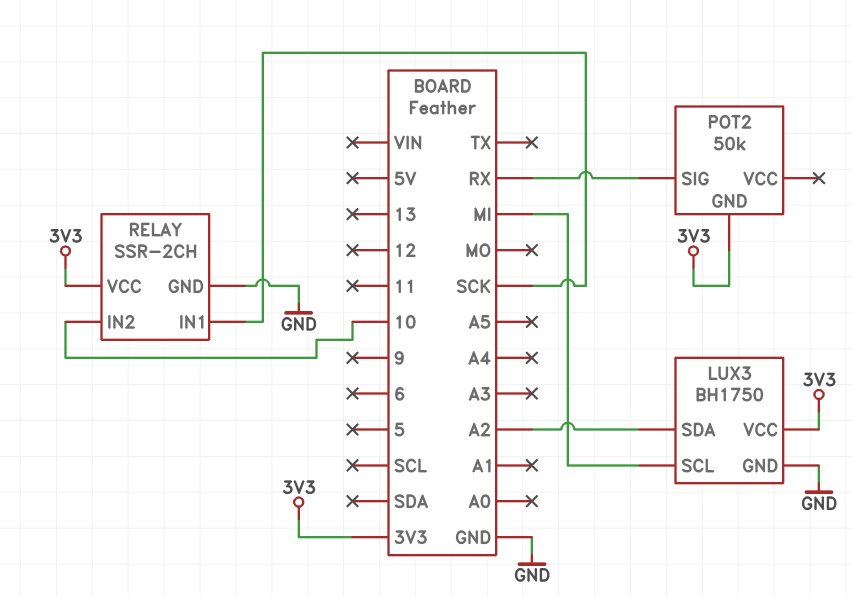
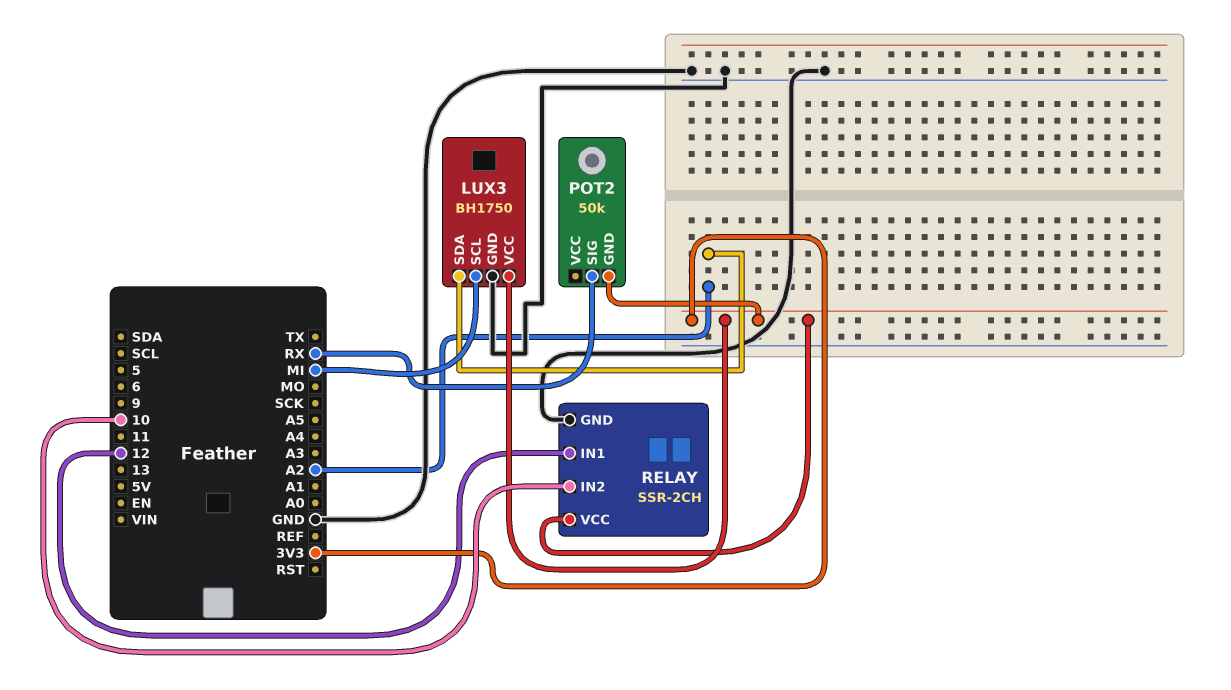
RELAY pin IN1: SCK -> 12

